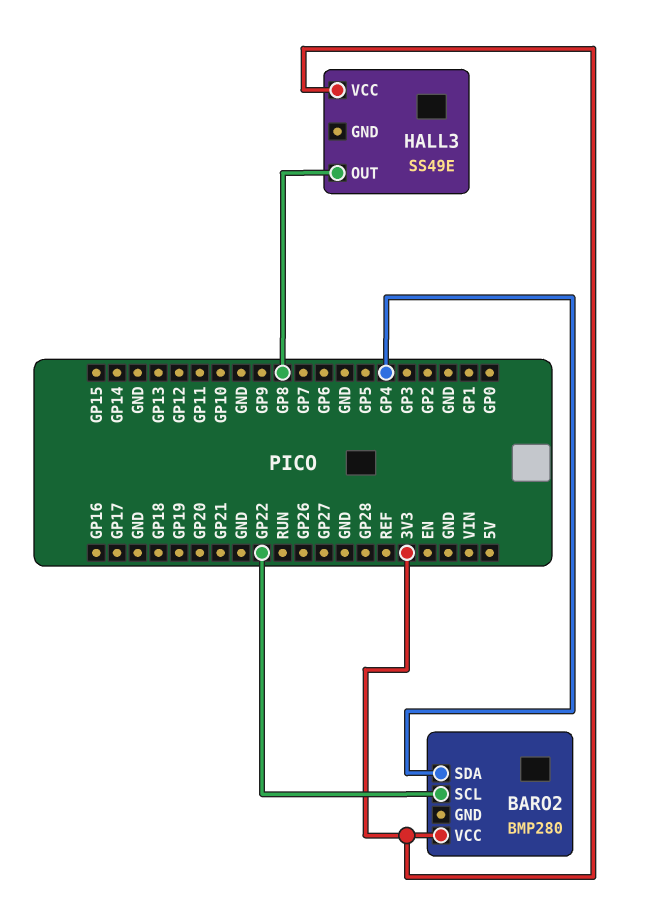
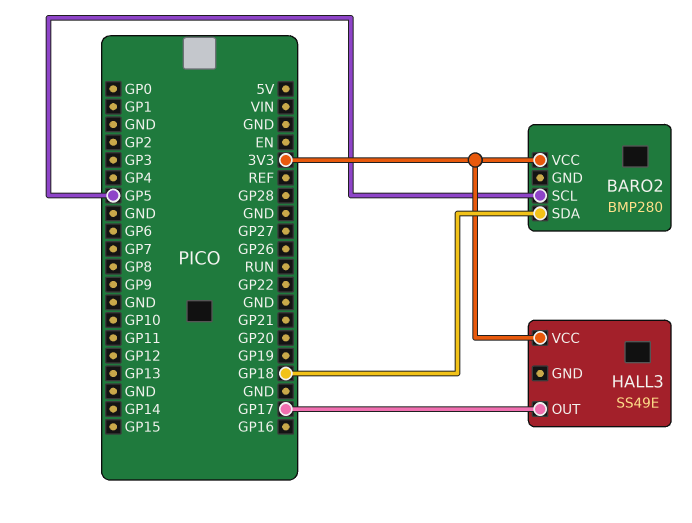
BARO2 pin SCL: GP22 -> GP5
BARO2 pin SDA: GP4 -> GP18
HALL3 pin OUT: GP8 -> GP17

